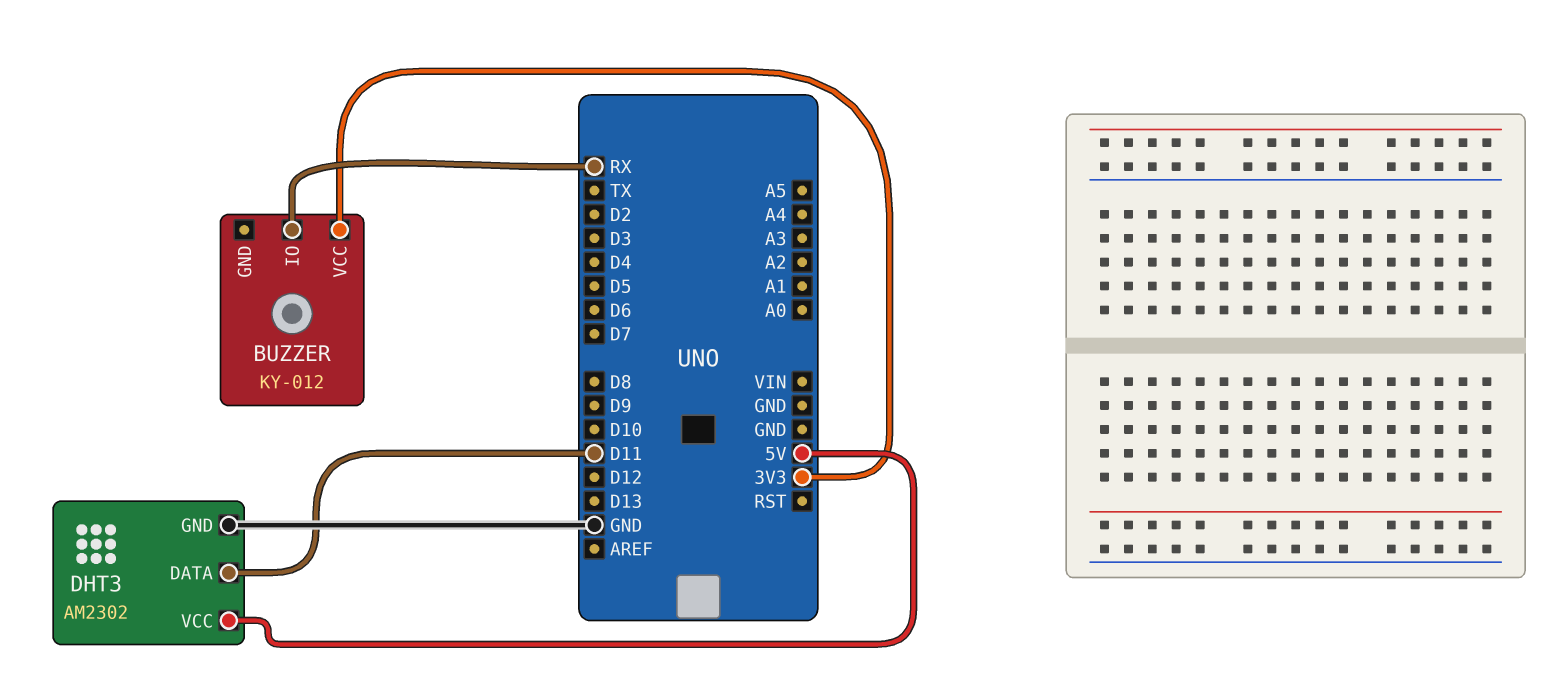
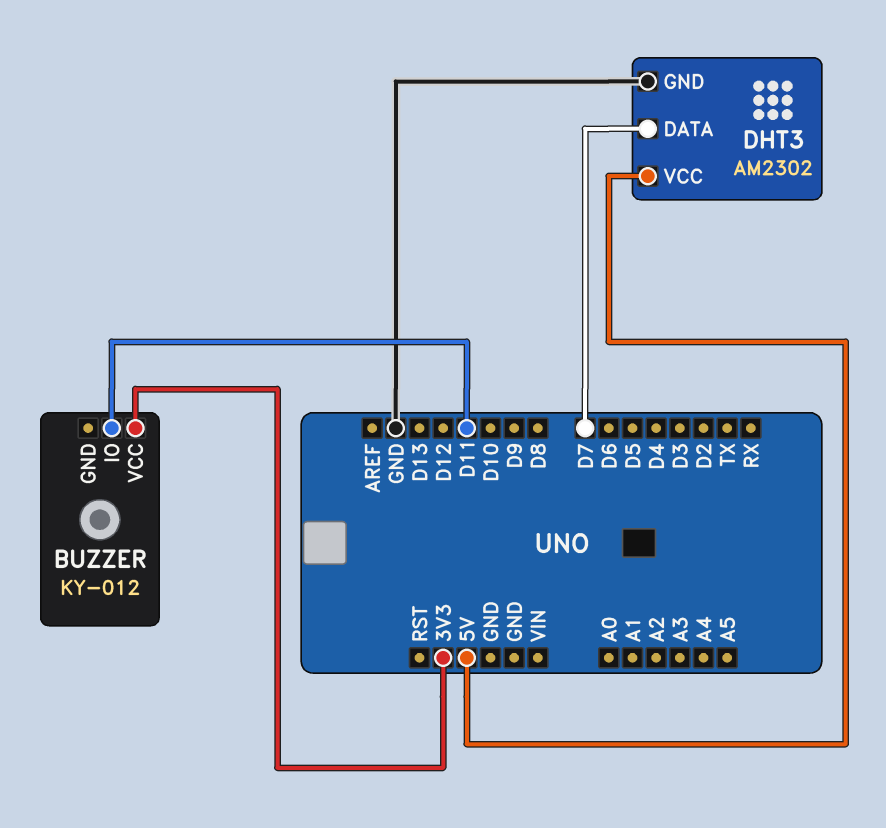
BUZZER pin IO: RX -> D11
DHT3 pin DATA: D11 -> D7

